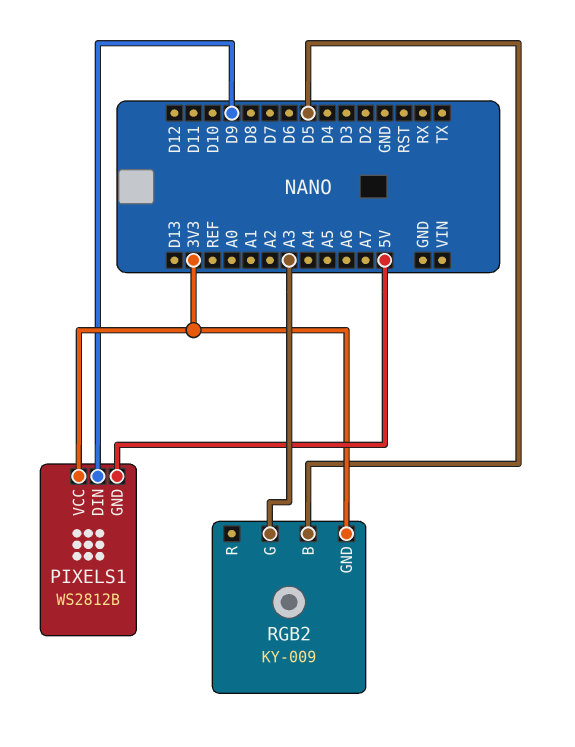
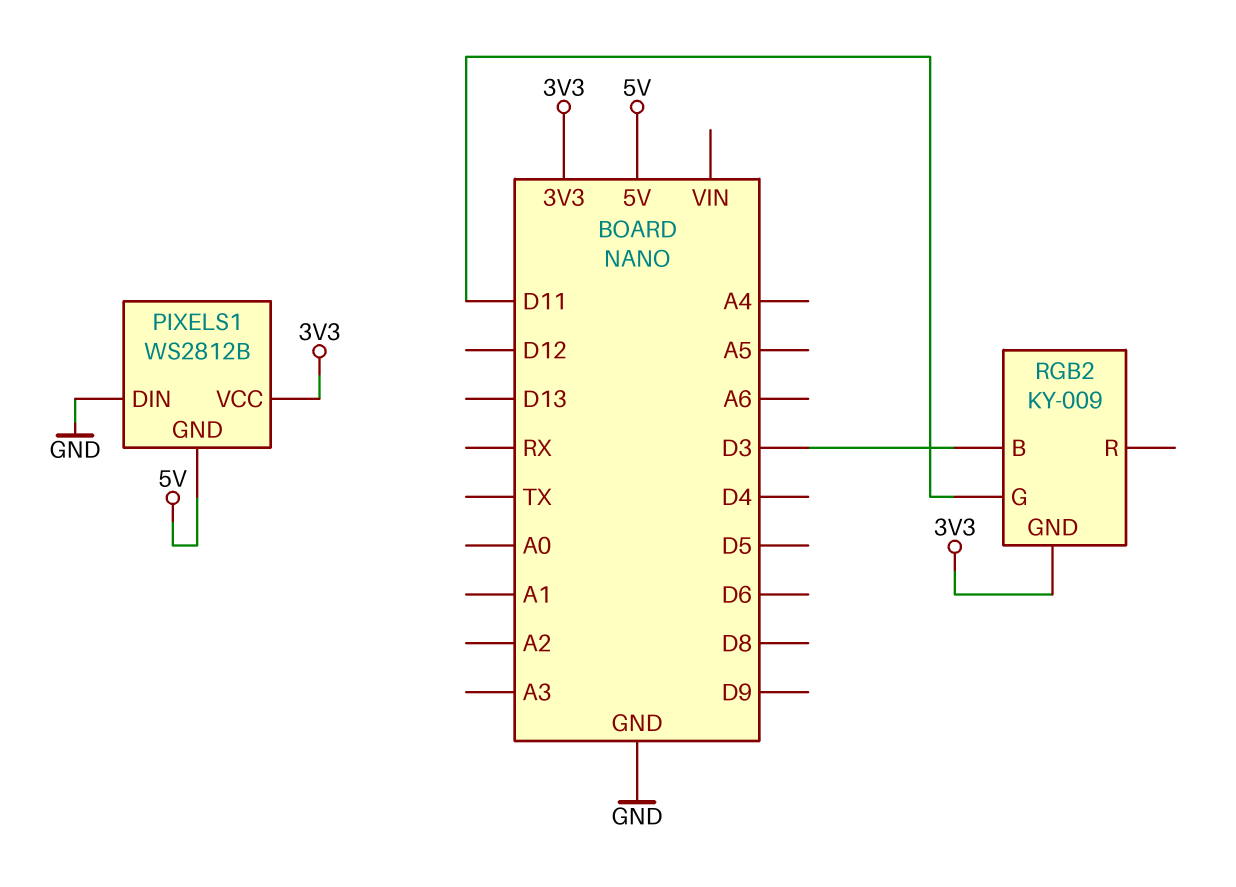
PIXELS1 pin DIN: D9 -> GND
RGB2 pin B: D5 -> D3
RGB2 pin G: A3 -> D11

